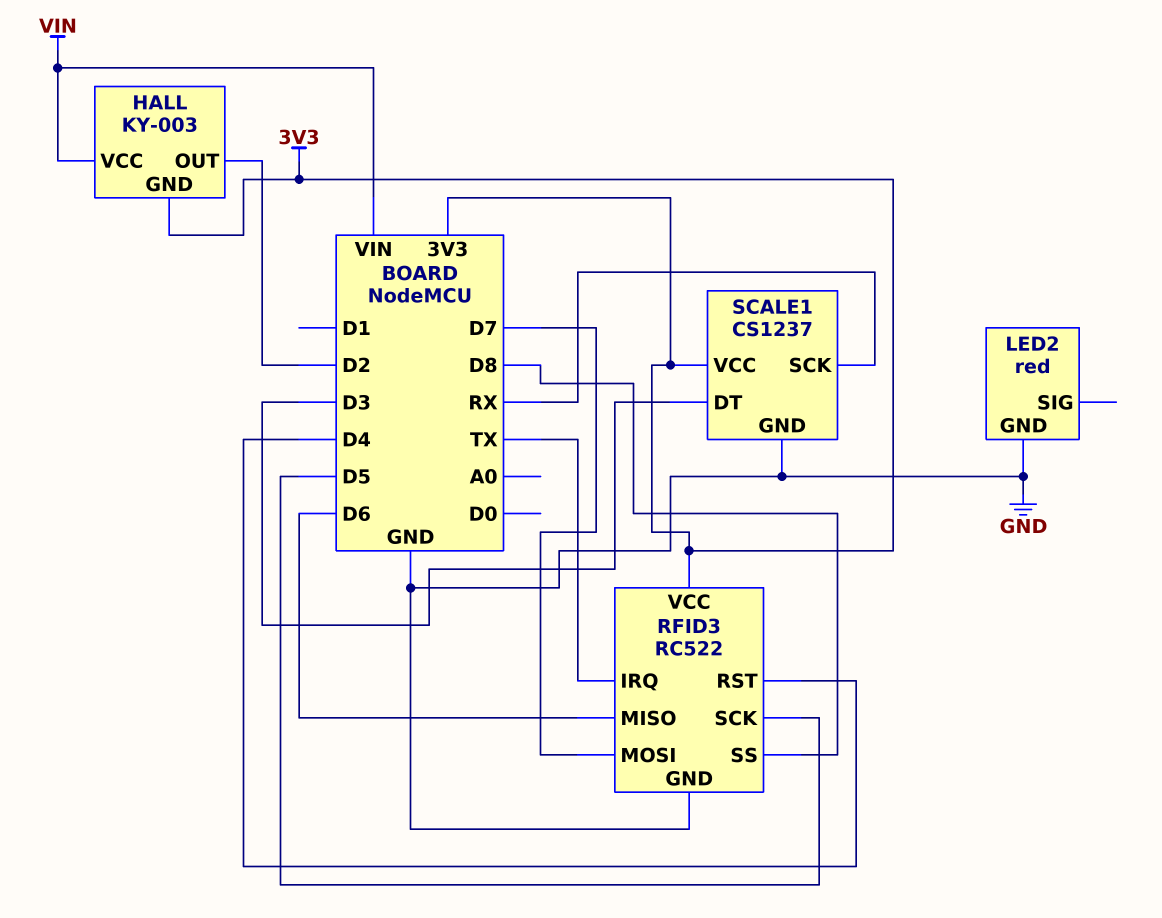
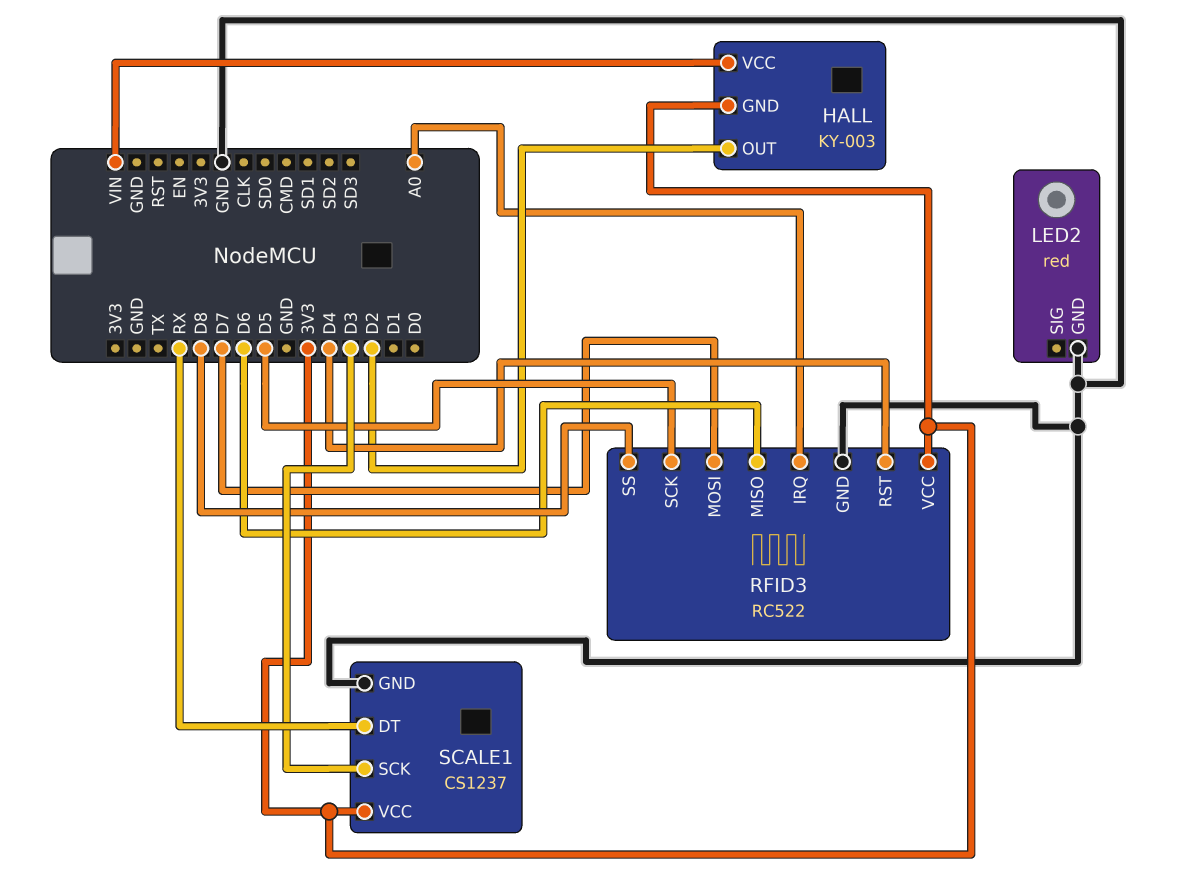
RFID3 pin IRQ: TX -> A0
SCALE1 pin DT: D3 -> RX
SCALE1 pin SCK: RX -> D3

